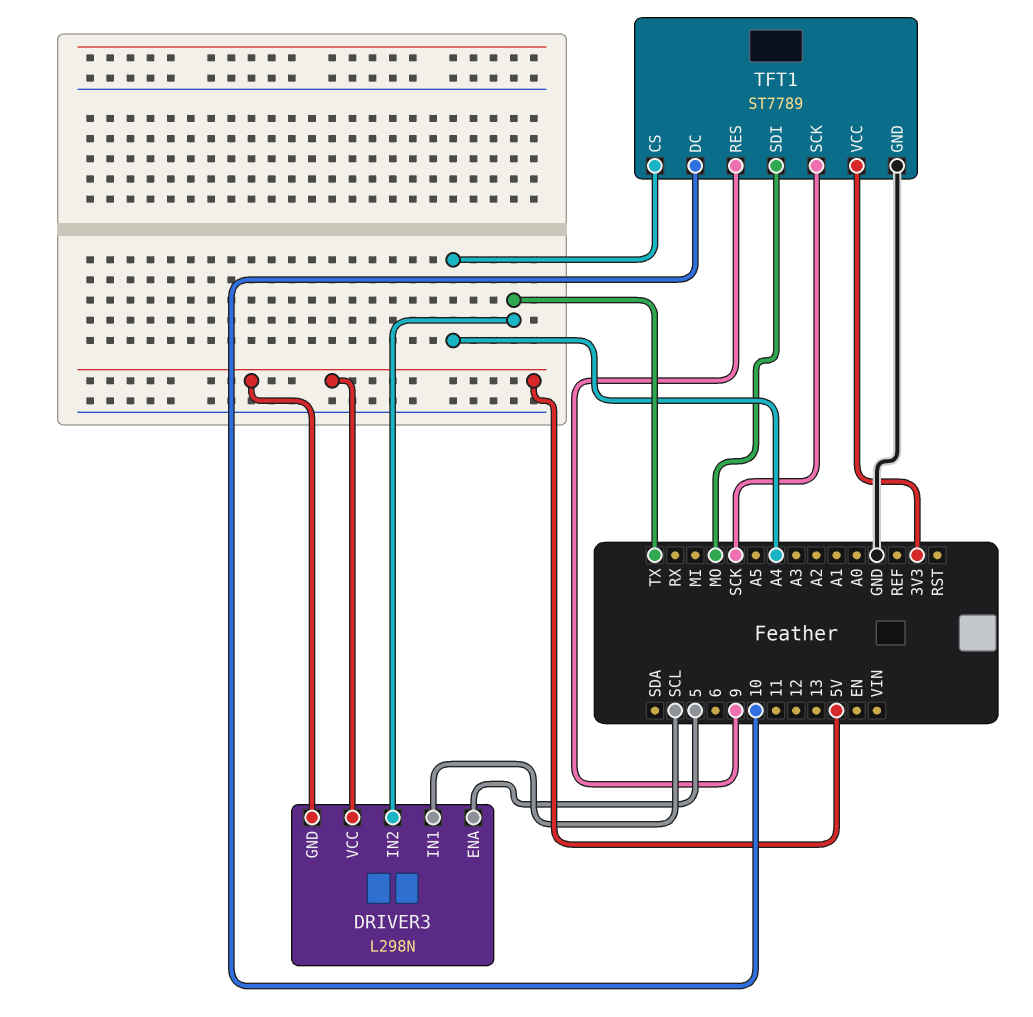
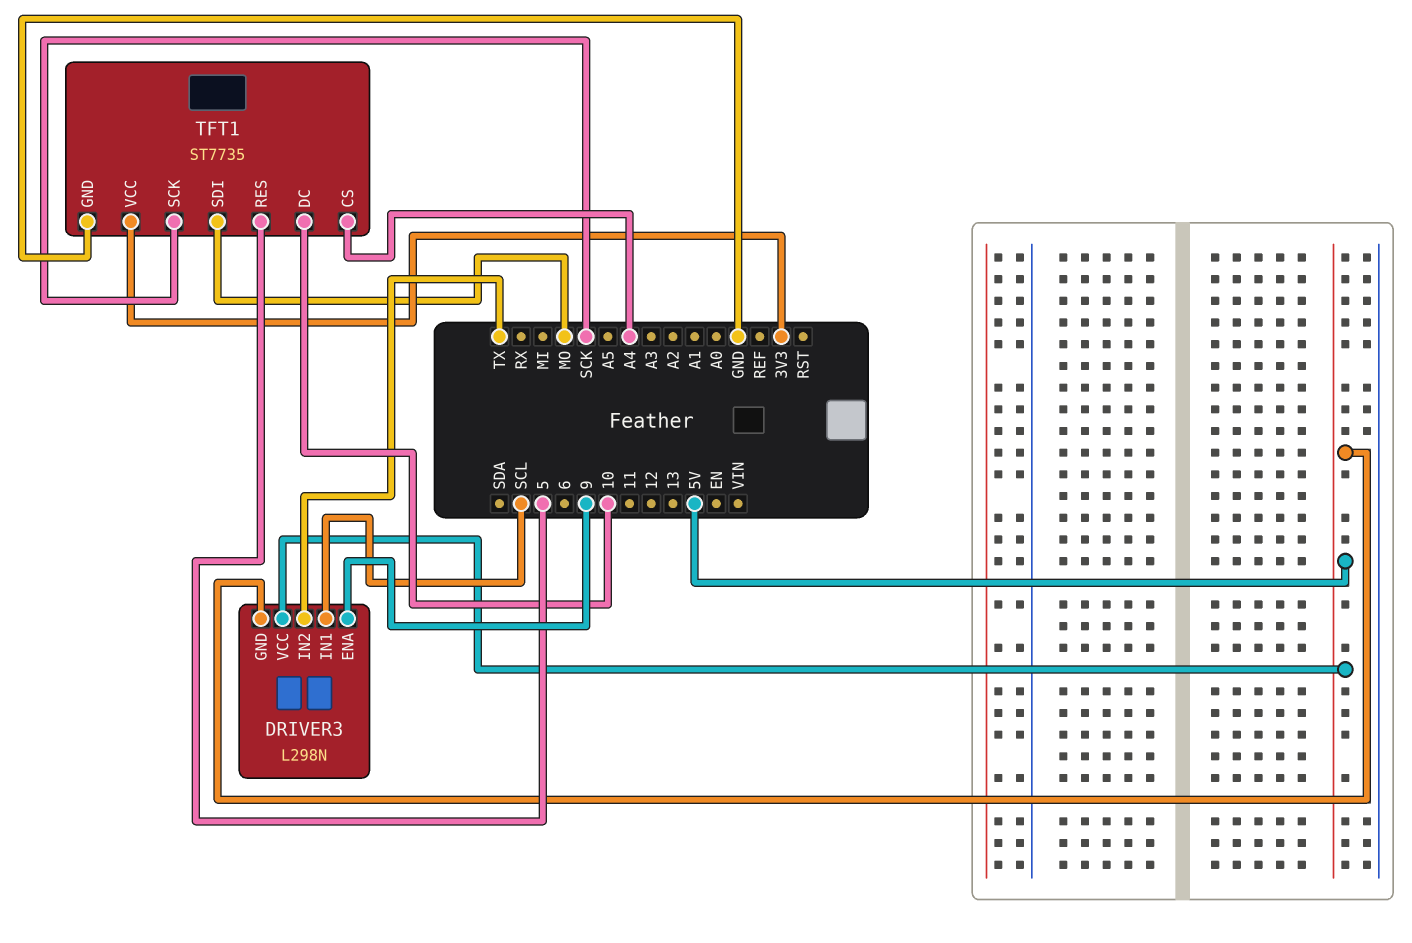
DRIVER3 pin ENA: 5 -> 9
TFT1: ST7789 -> ST7735
TFT1 pin RES: 9 -> 5

